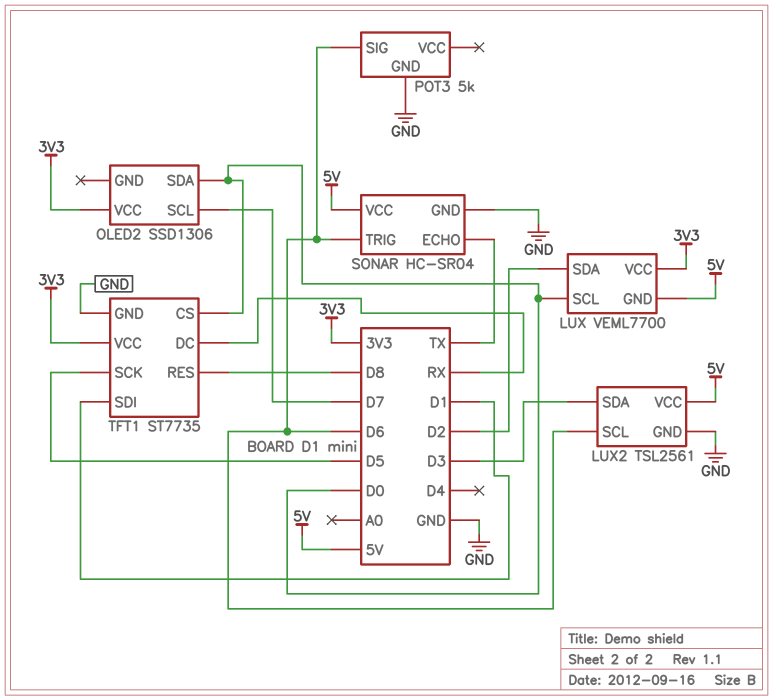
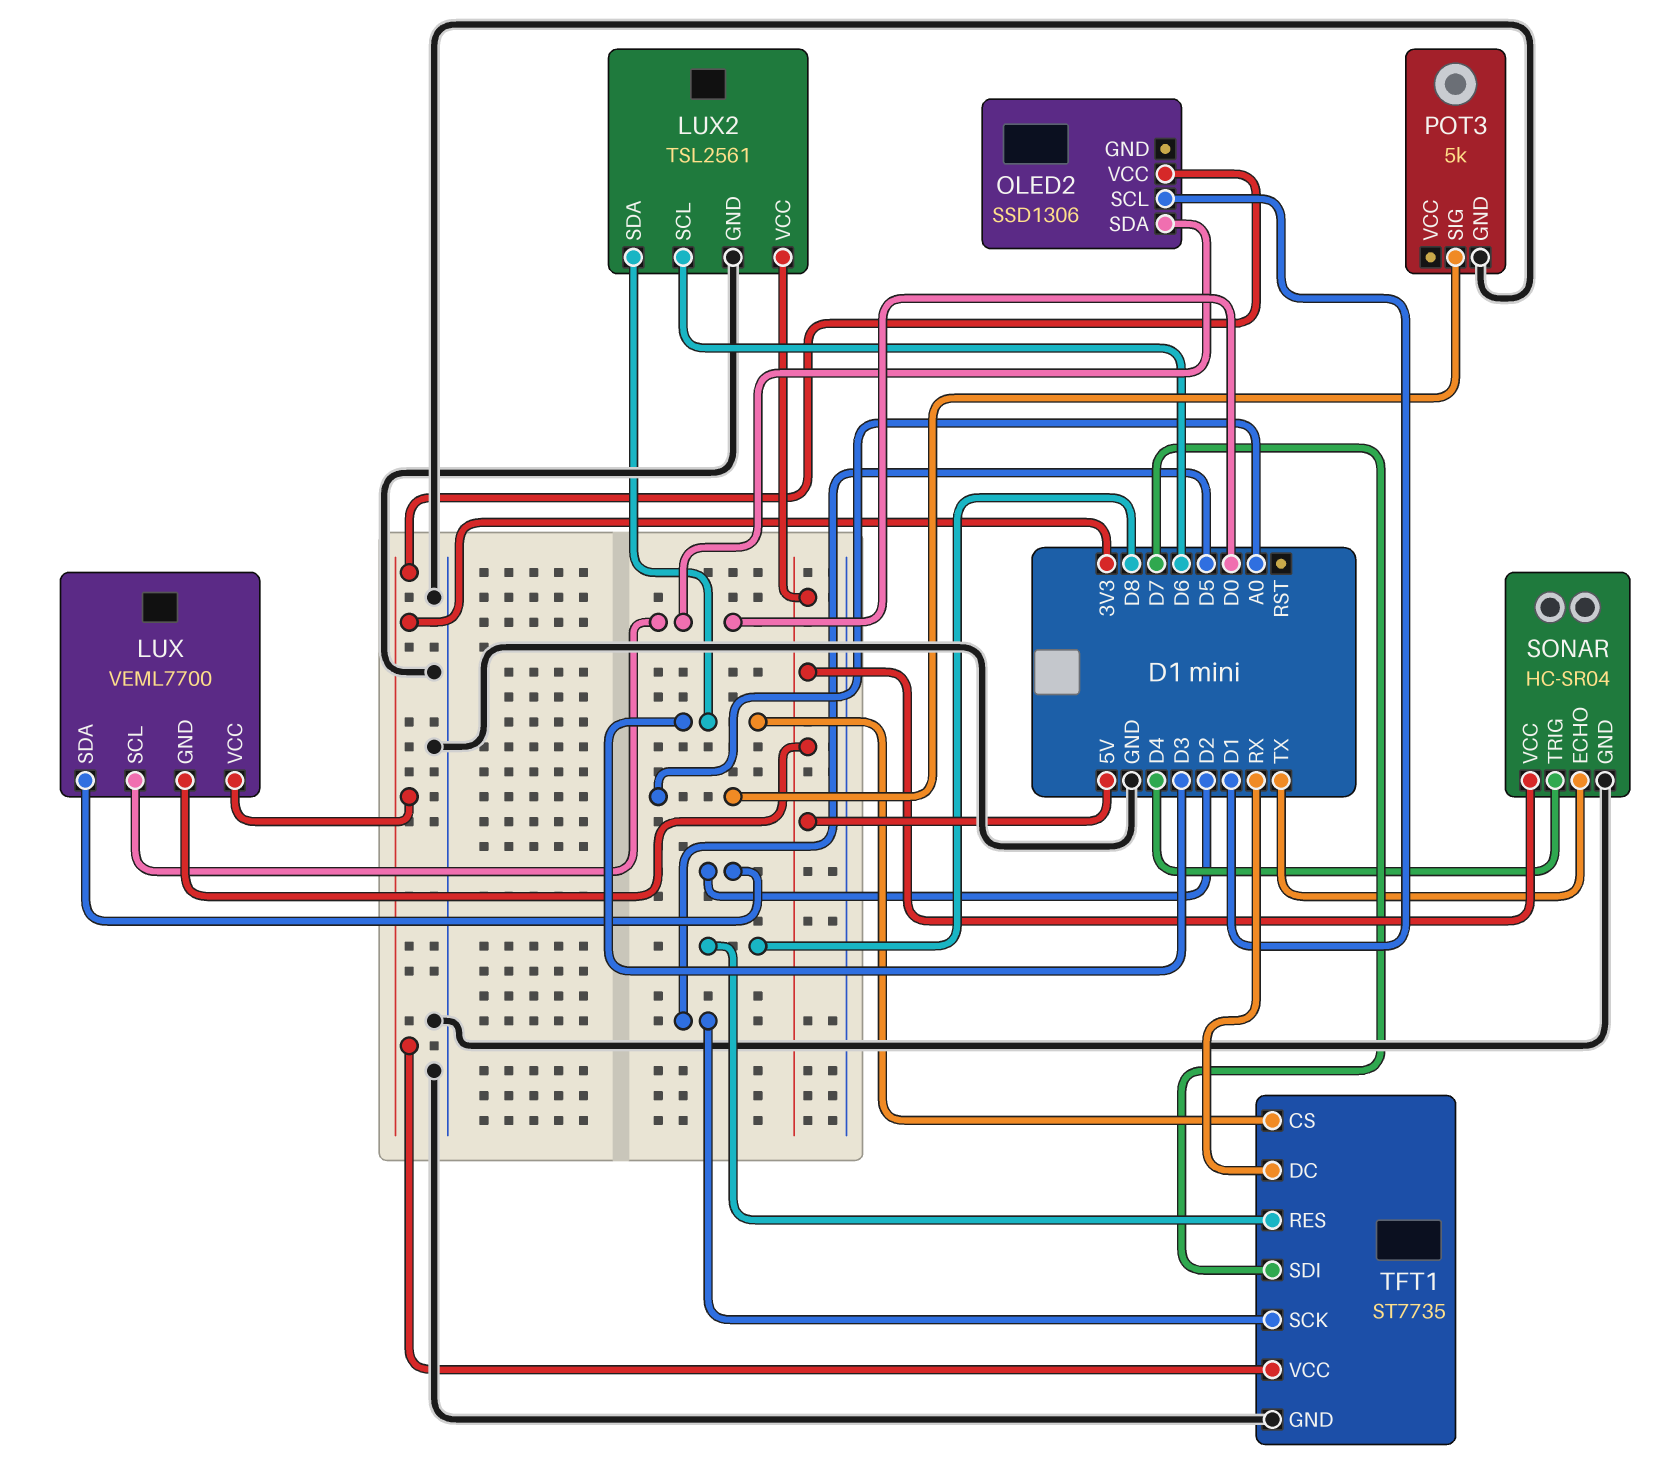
OLED2 pin SCL: D7 -> D1
POT3 pin SIG: D6 -> A0
SONAR pin TRIG: D6 -> D4
TFT1 pin CS: D0 -> D3
TFT1 pin SDI: D1 -> D7

